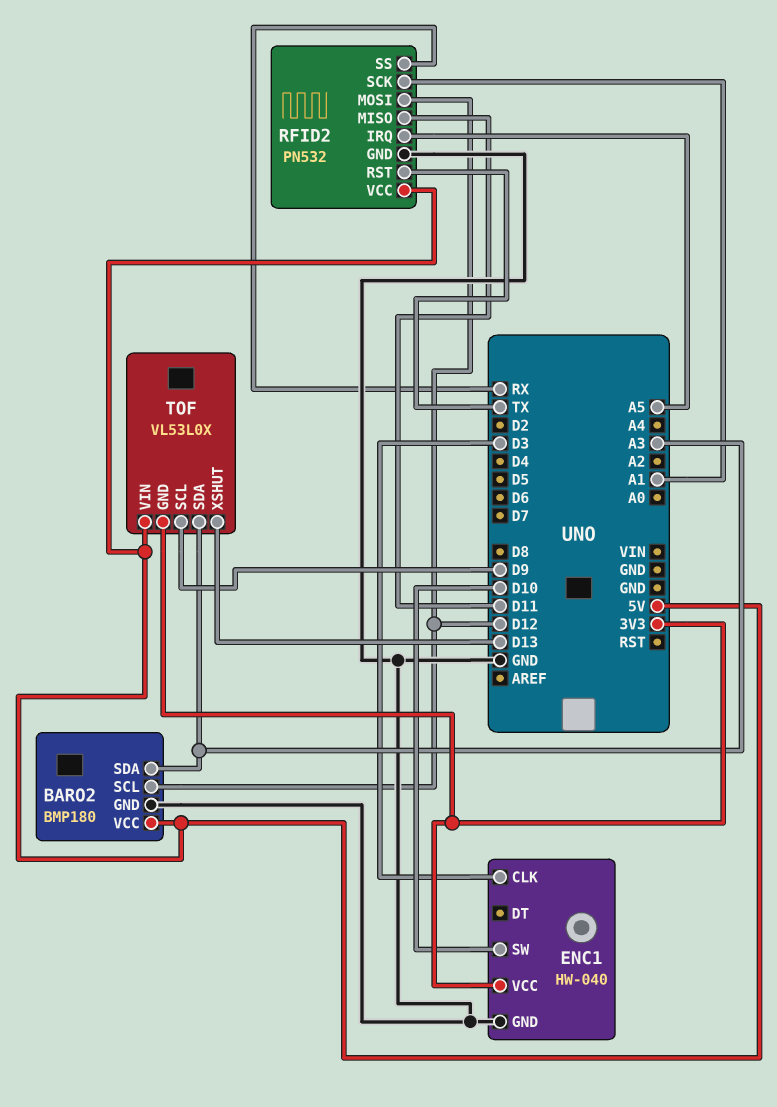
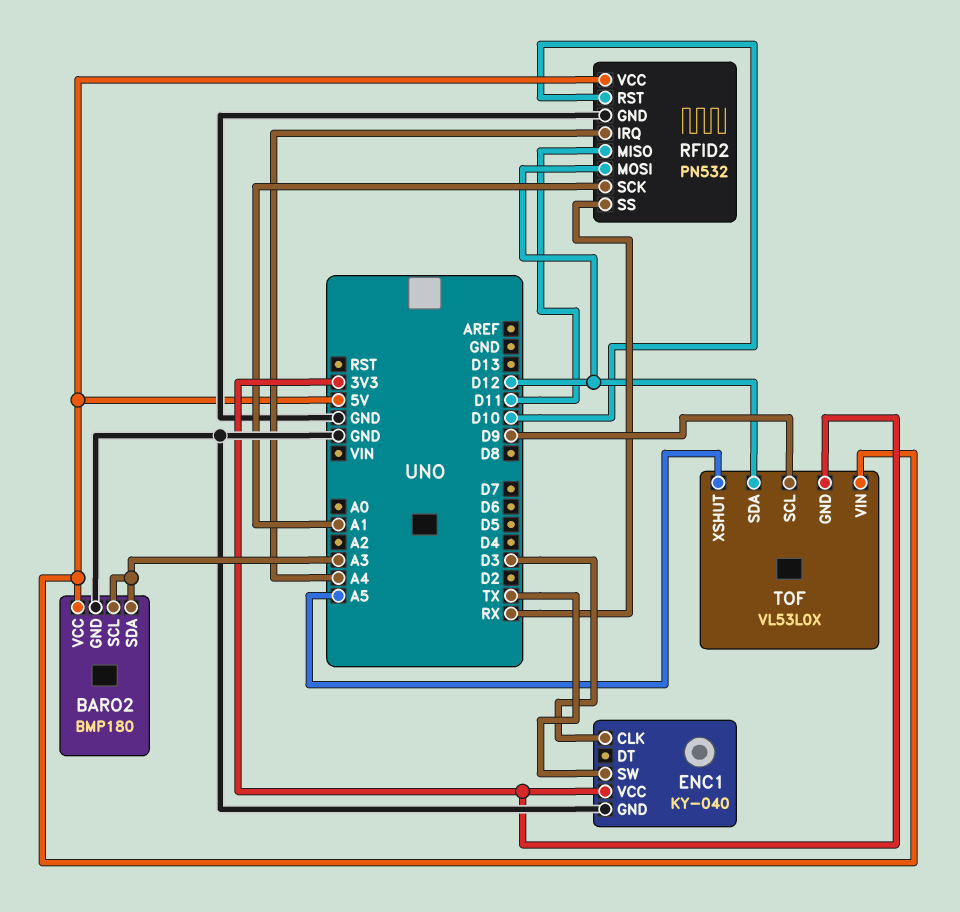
BARO2 pin SCL: D12 -> A3
ENC1: HW-040 -> KY-040
ENC1 pin SW: D10 -> TX
RFID2 pin IRQ: A5 -> A4
RFID2 pin RST: TX -> D10
TOF pin SDA: A3 -> D12
TOF pin XSHUT: D13 -> A5

